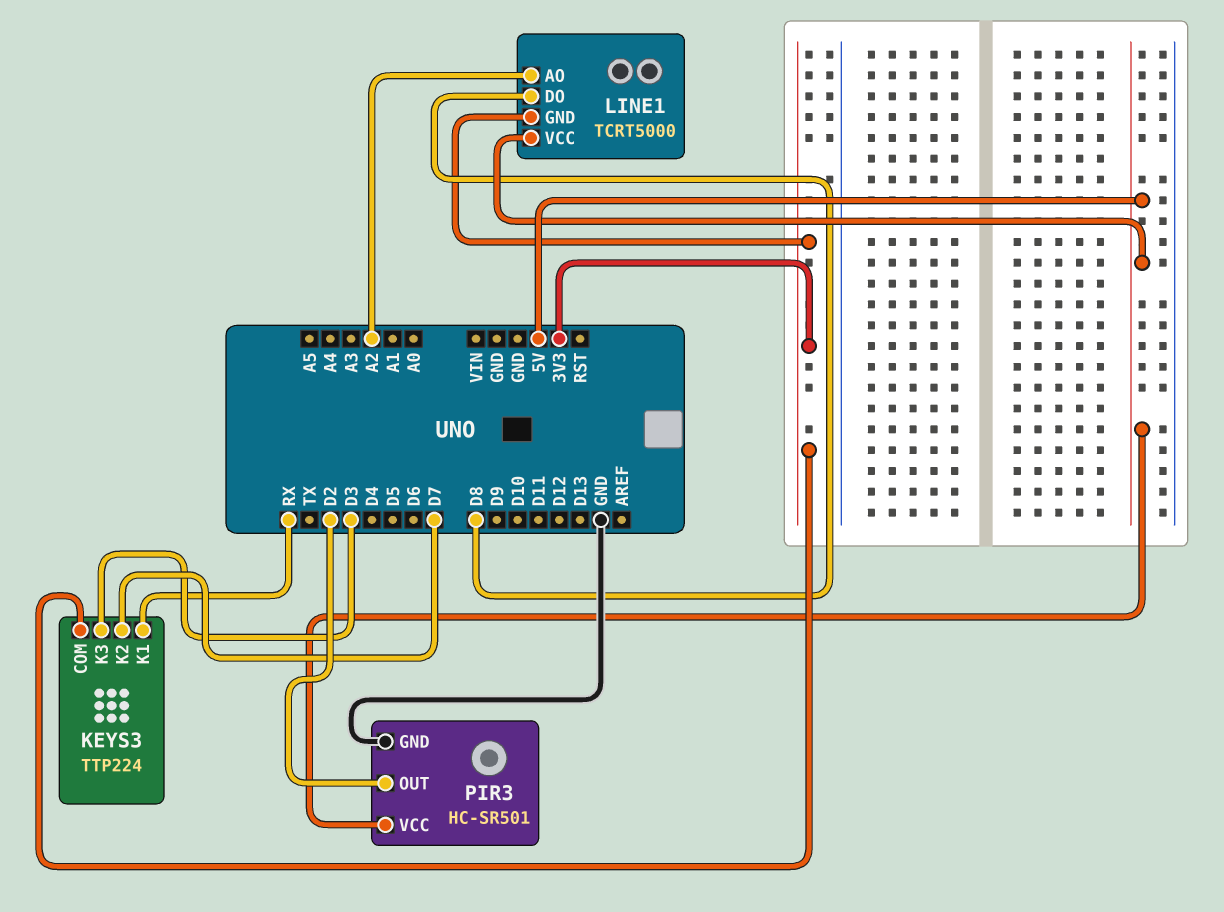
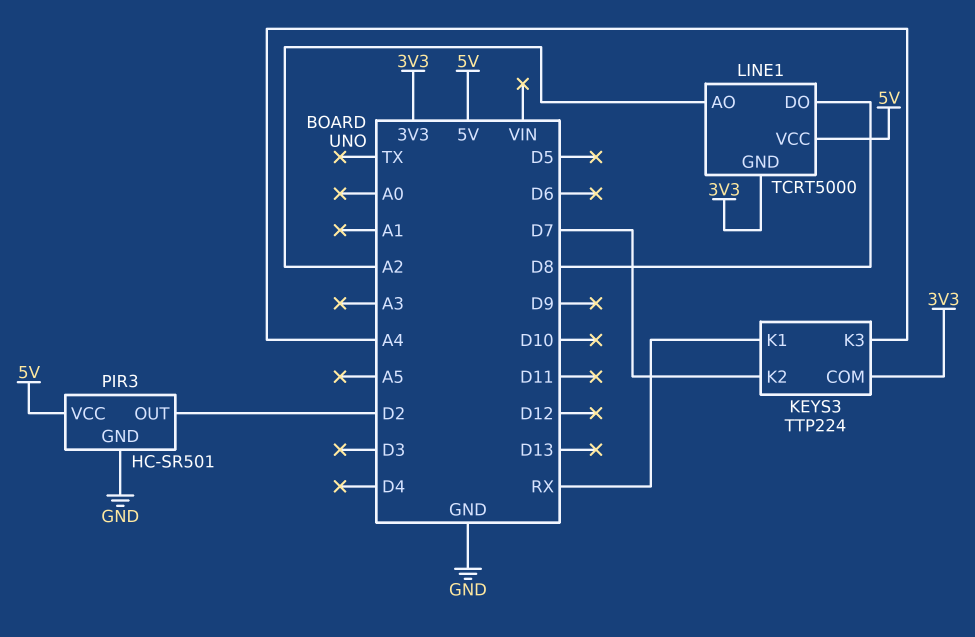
KEYS3 pin K3: D3 -> A4

